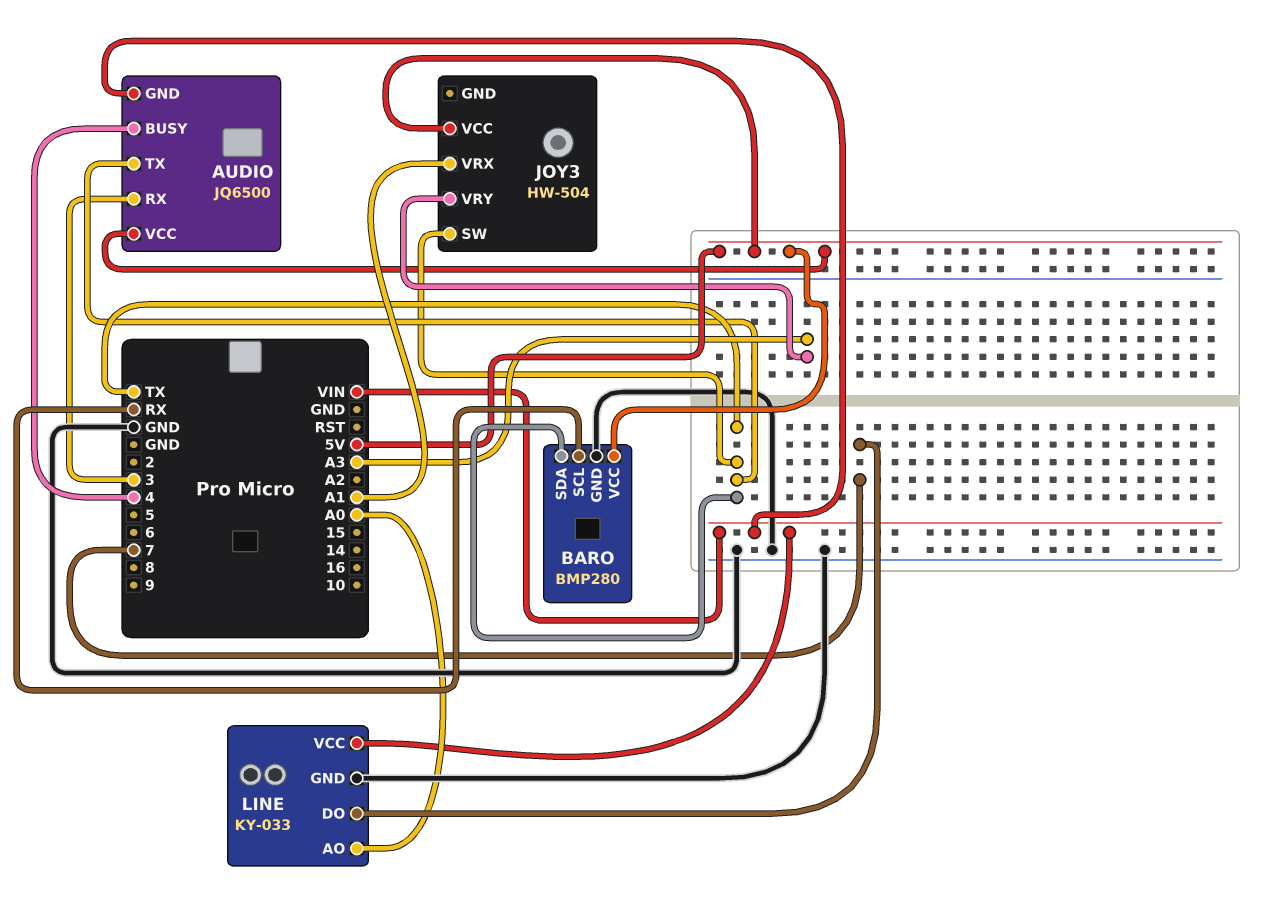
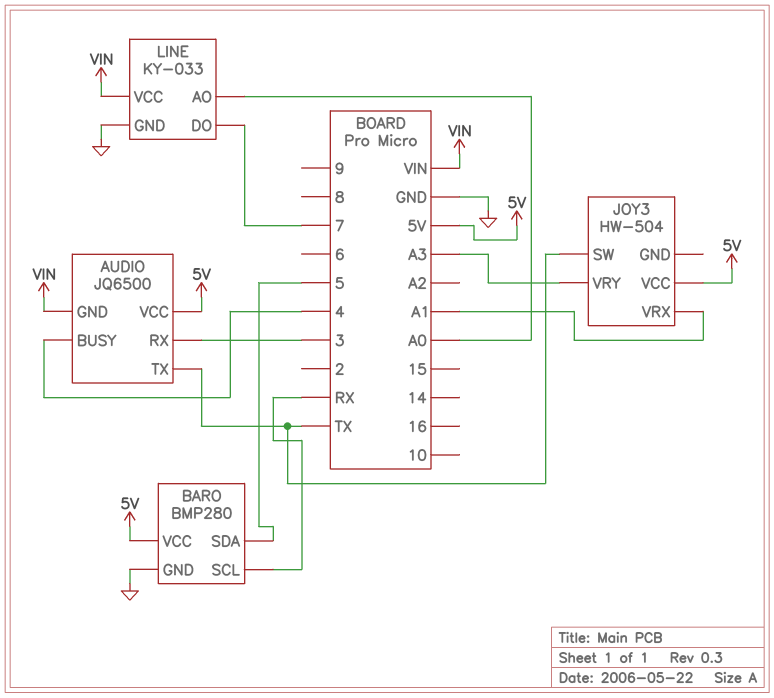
BARO pin SDA: TX -> 5

